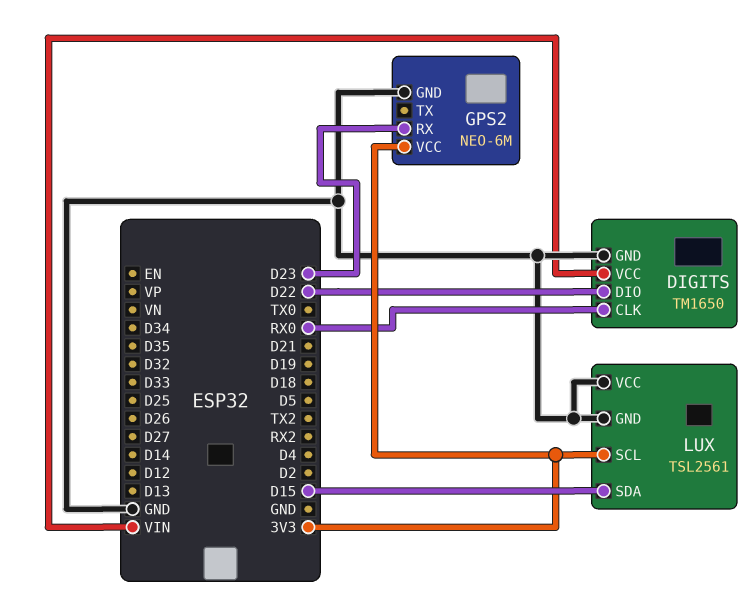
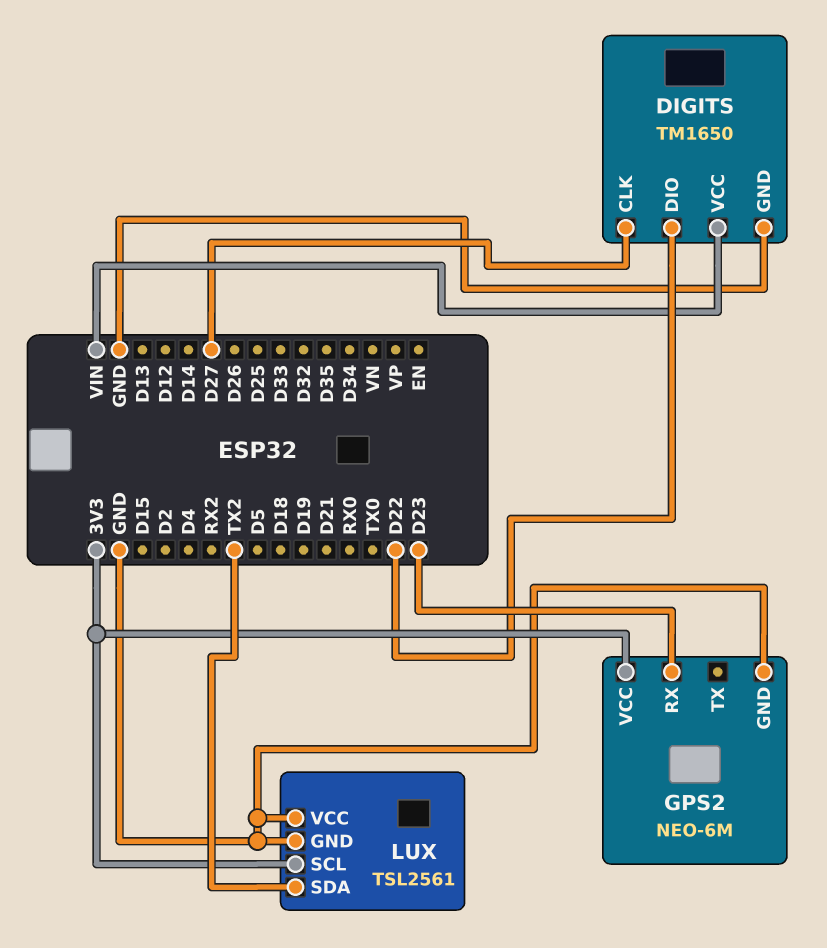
DIGITS pin CLK: RX0 -> D27
LUX pin SDA: D15 -> TX2

